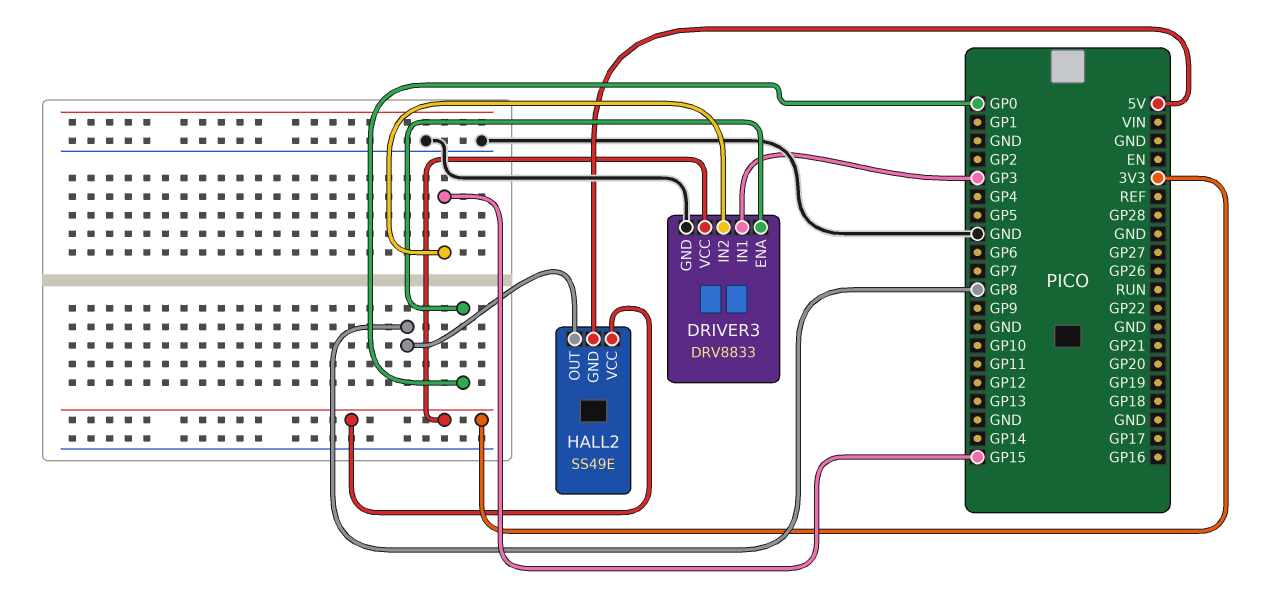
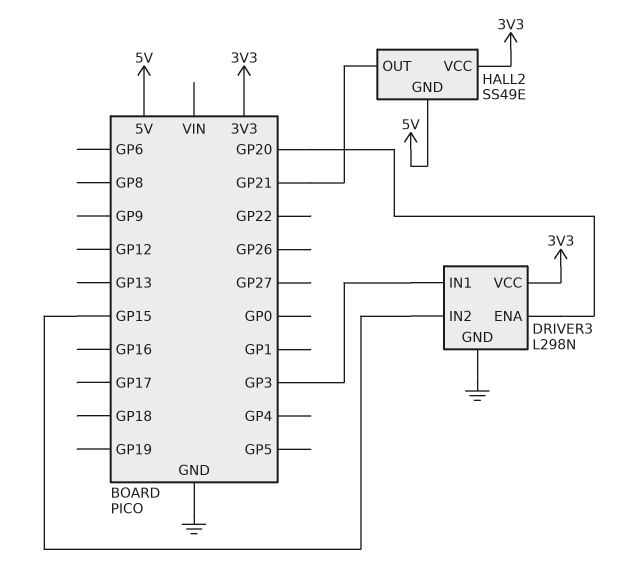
DRIVER3: DRV8833 -> L298N
DRIVER3 pin ENA: GP0 -> GP20
HALL2 pin OUT: GP8 -> GP21

